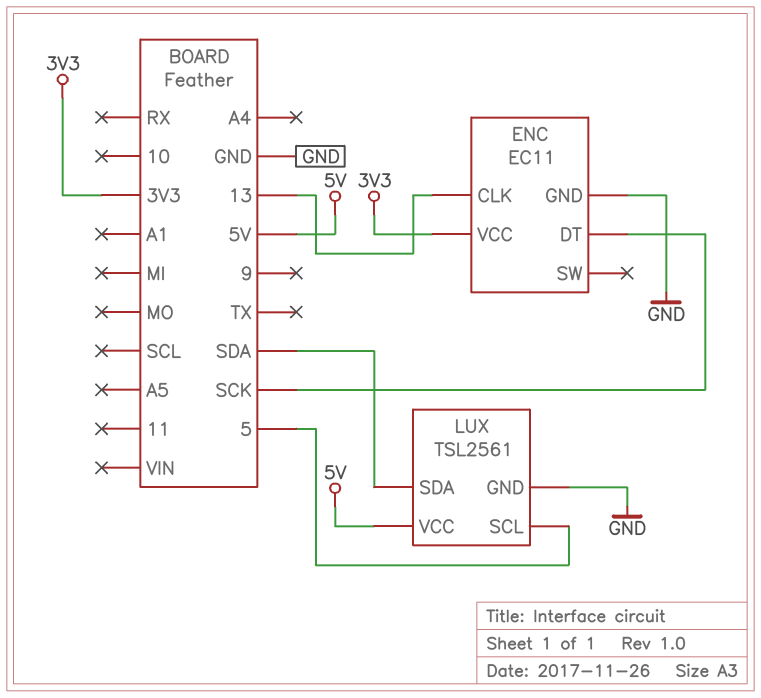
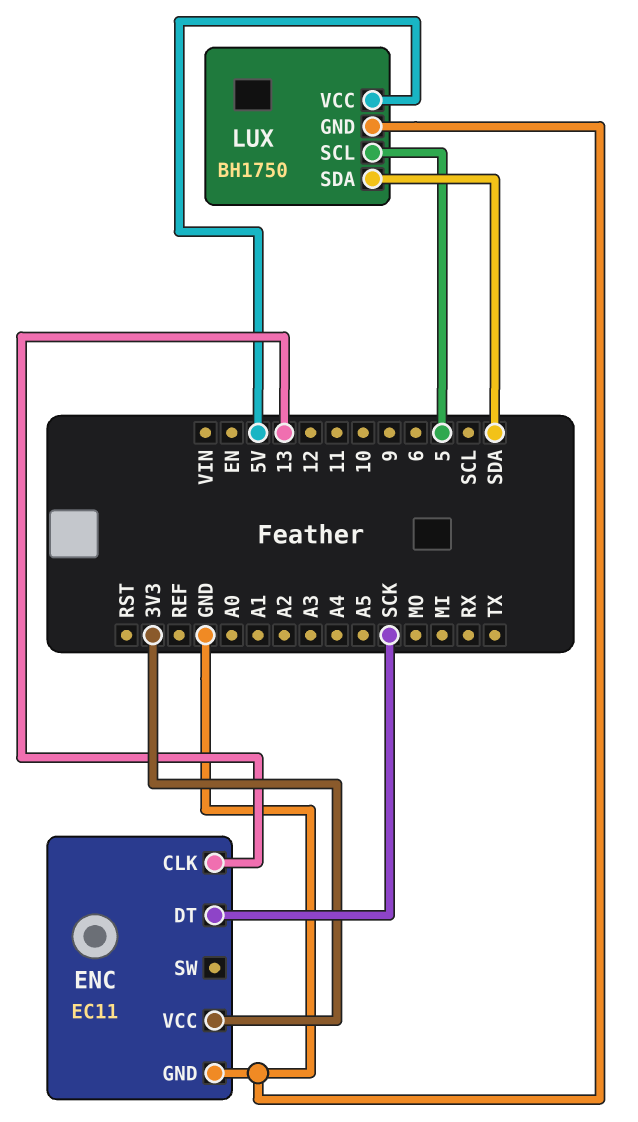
LUX: TSL2561 -> BH1750

